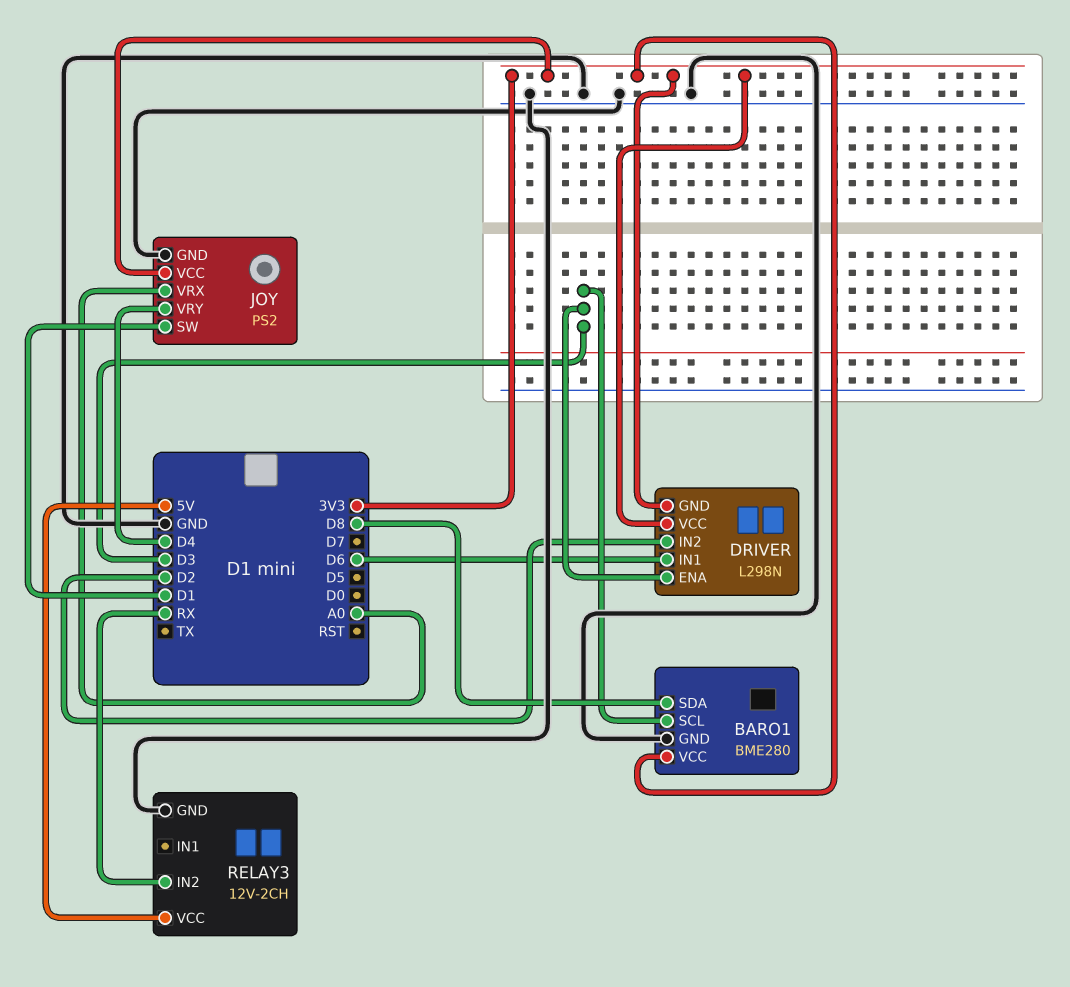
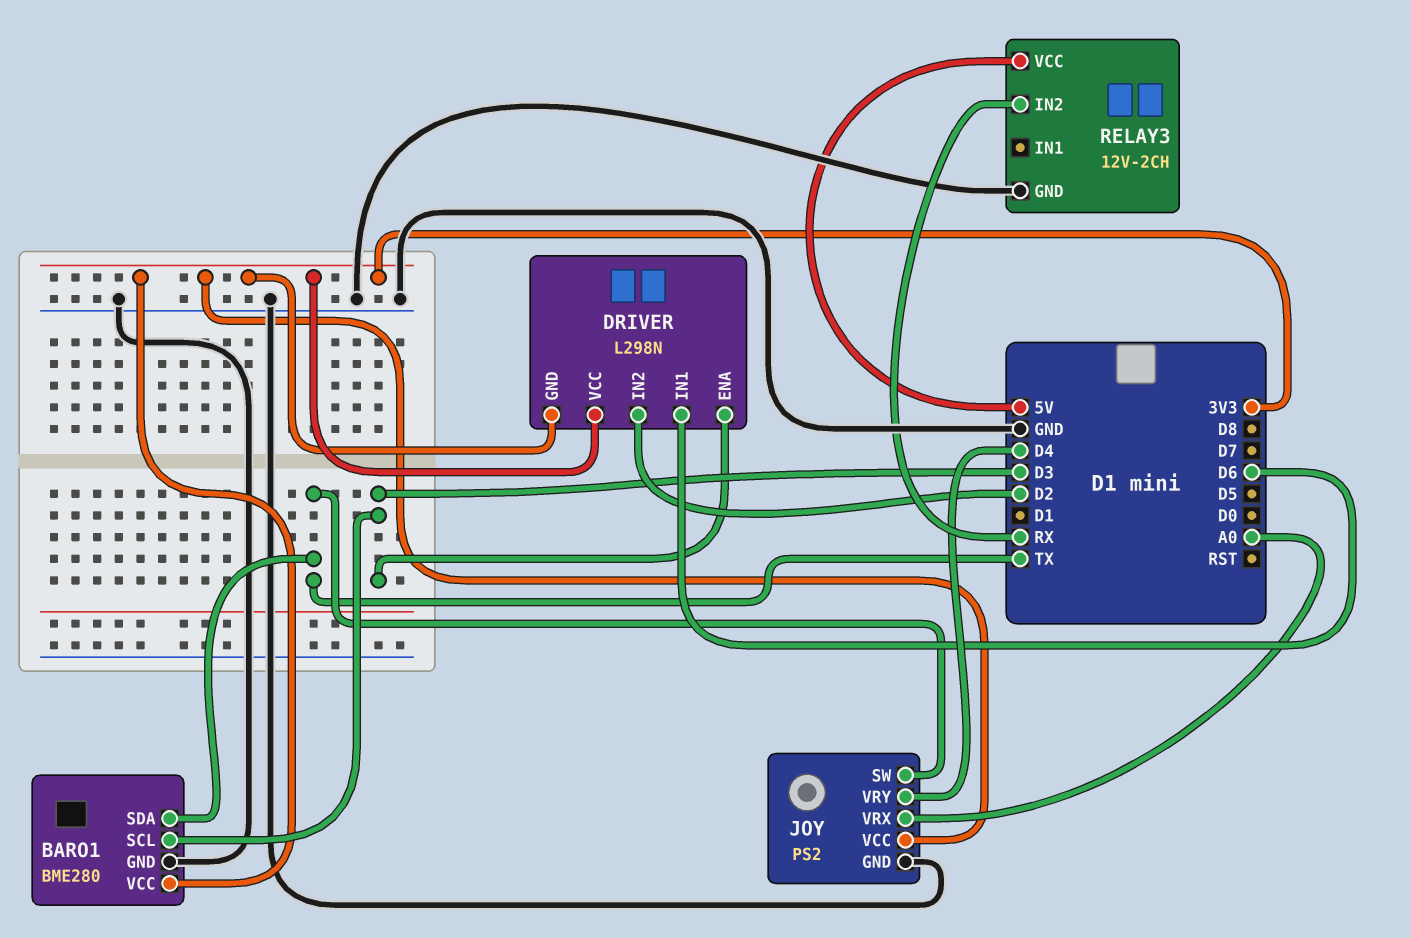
BARO1 pin SDA: D8 -> TX
JOY pin SW: D1 -> TX

